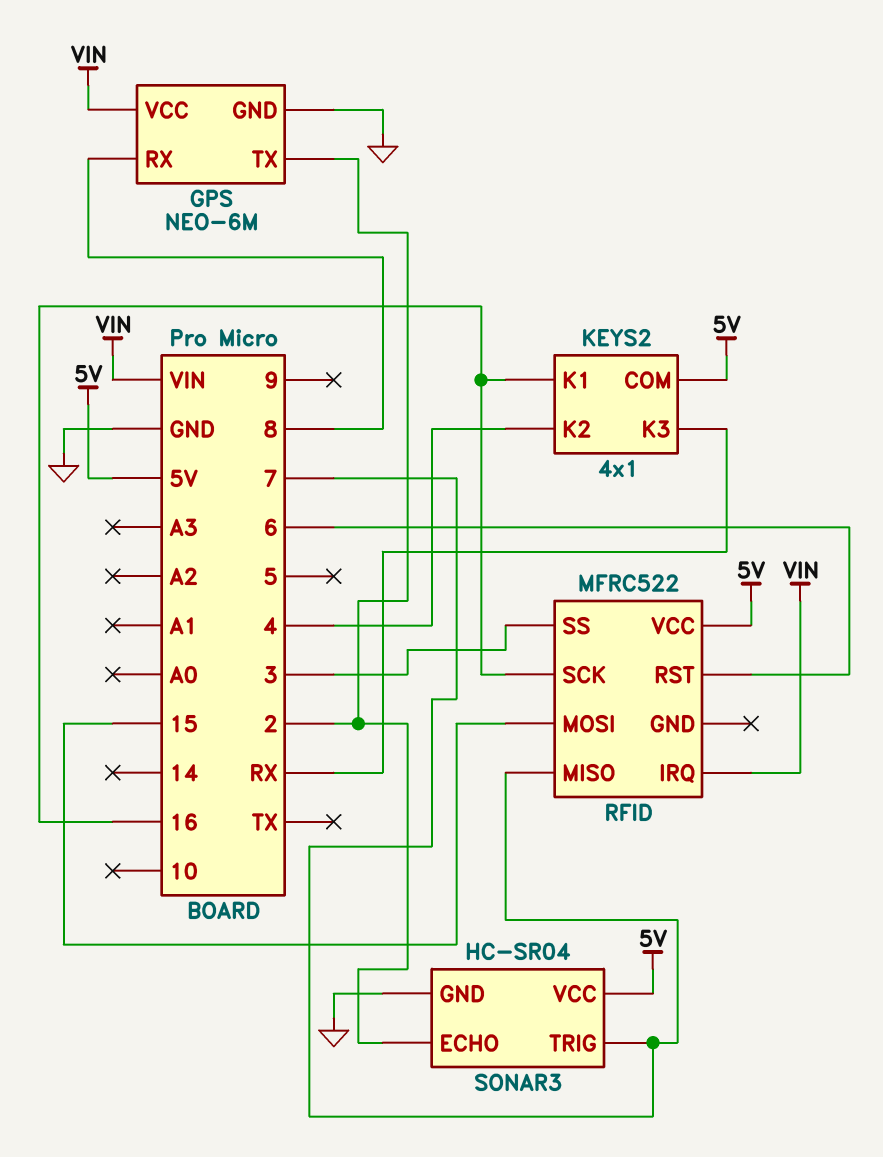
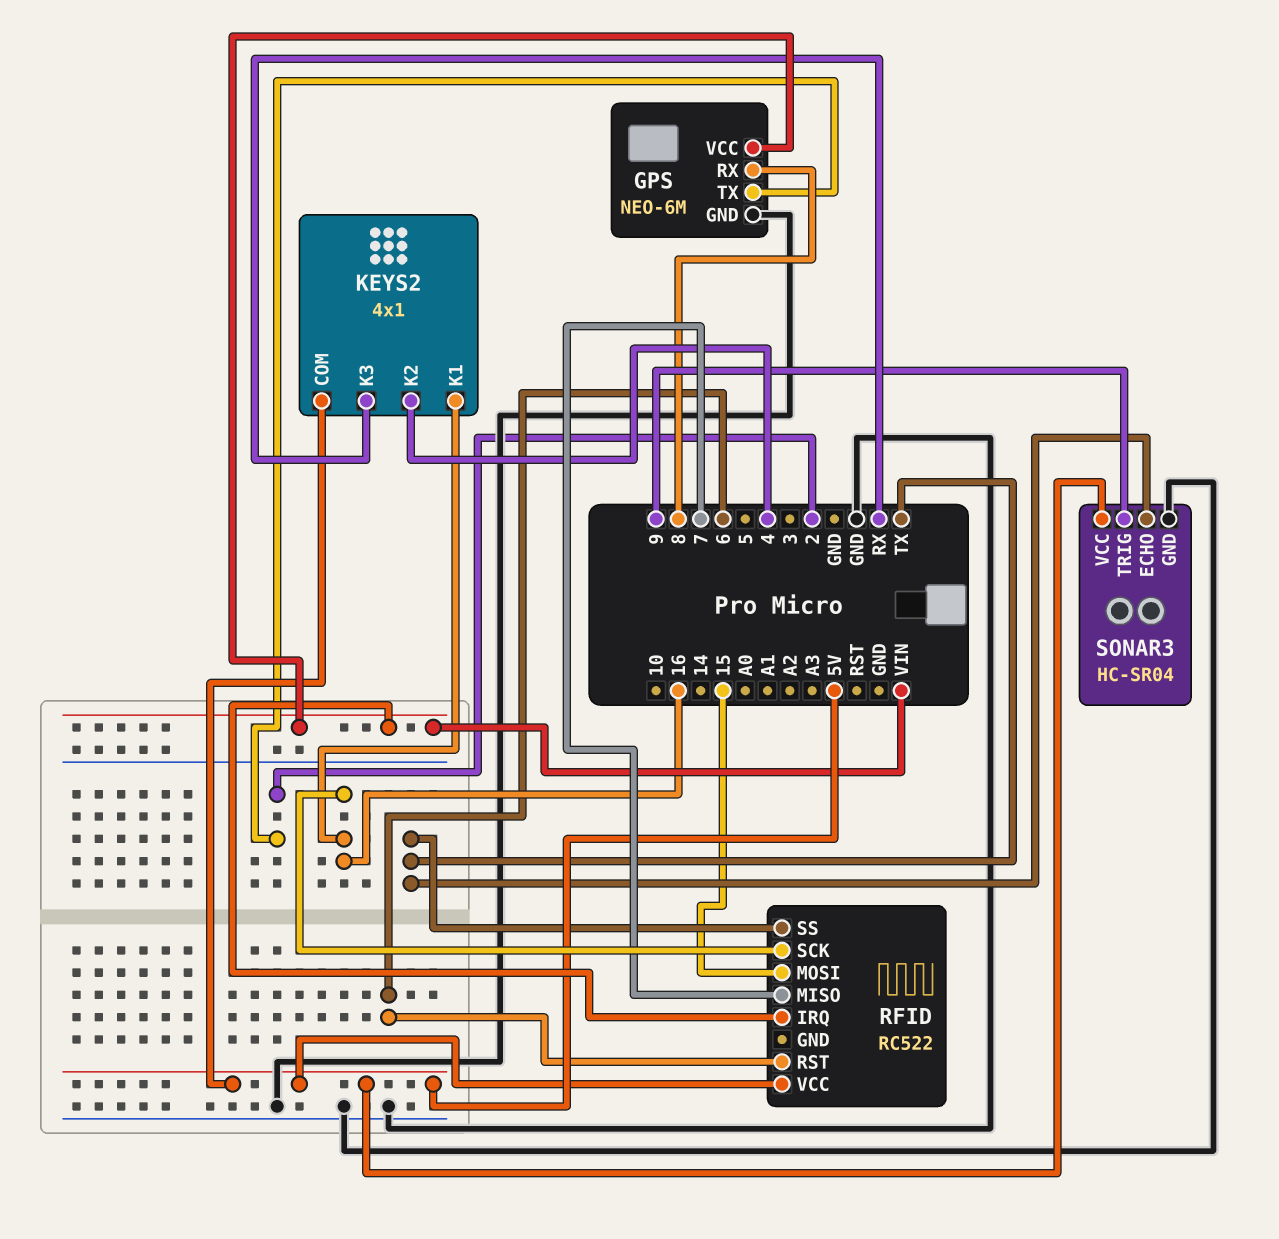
RFID: MFRC522 -> RC522
RFID pin SS: 3 -> TX
SONAR3 pin ECHO: 2 -> TX
SONAR3 pin TRIG: 7 -> 9

